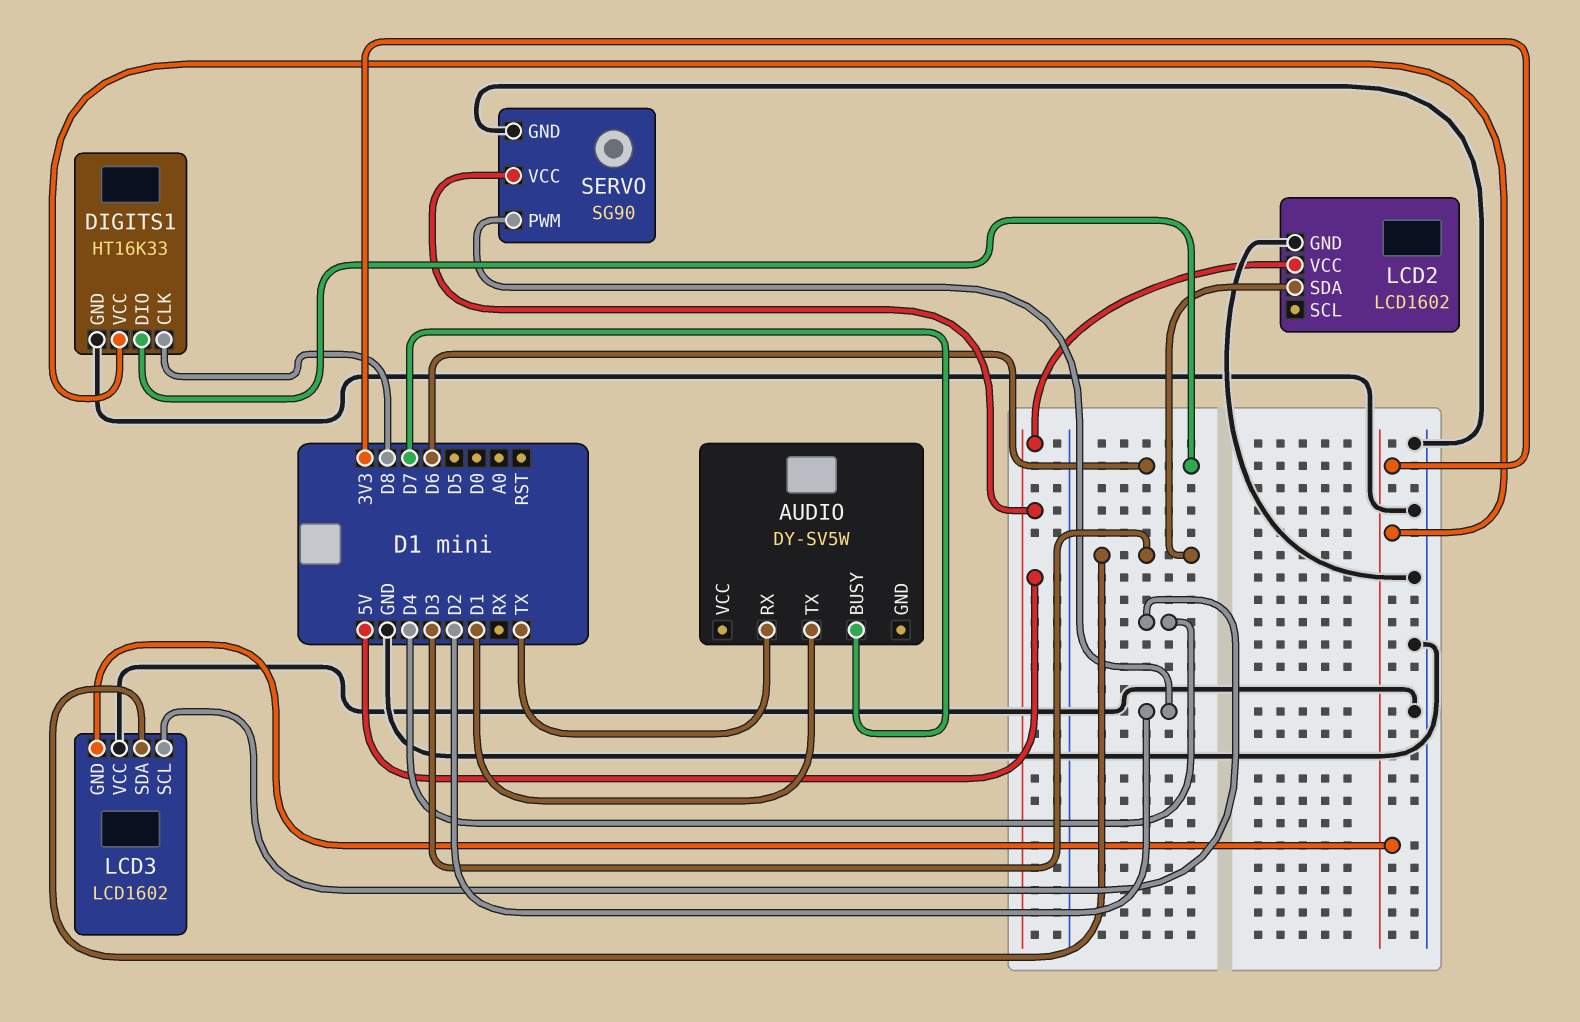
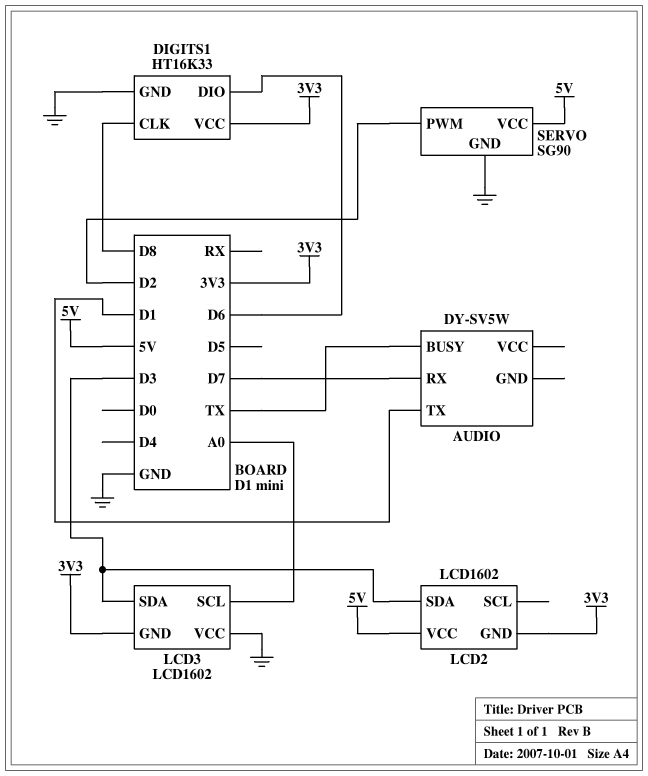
AUDIO pin BUSY: D7 -> TX
AUDIO pin RX: TX -> D7
LCD2 pin GND: GND -> 3V3
LCD3 pin SCL: D4 -> A0

